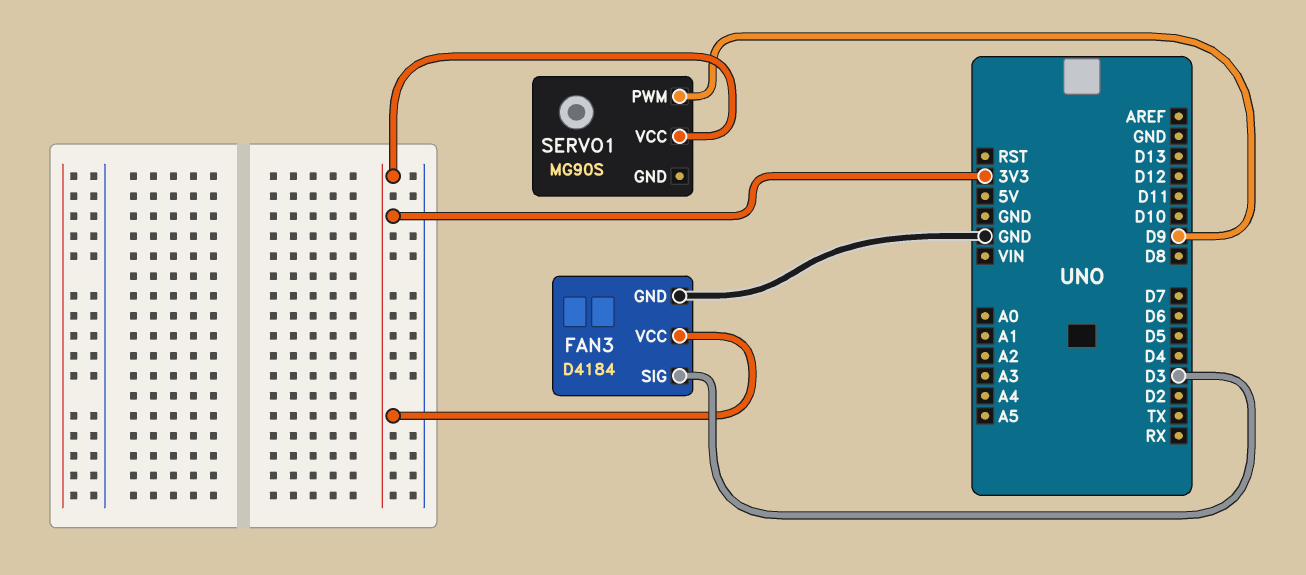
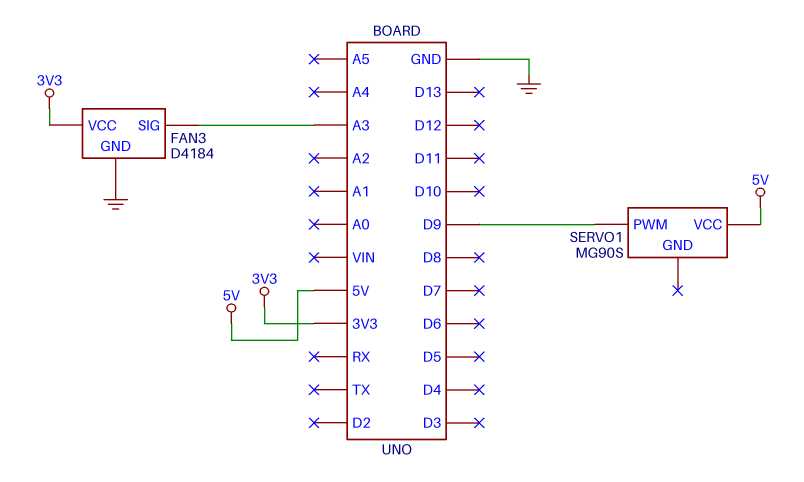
FAN3 pin SIG: D3 -> A3
SERVO1 pin VCC: 3V3 -> 5V

